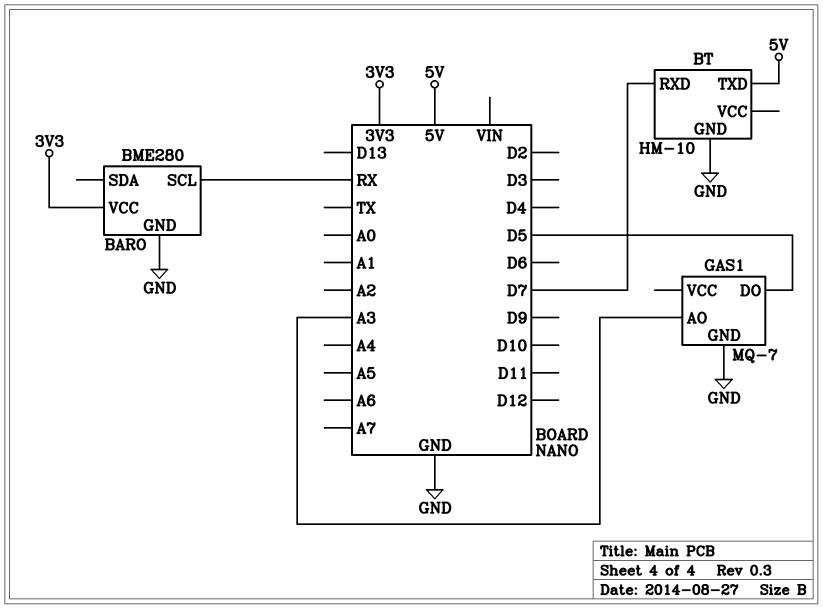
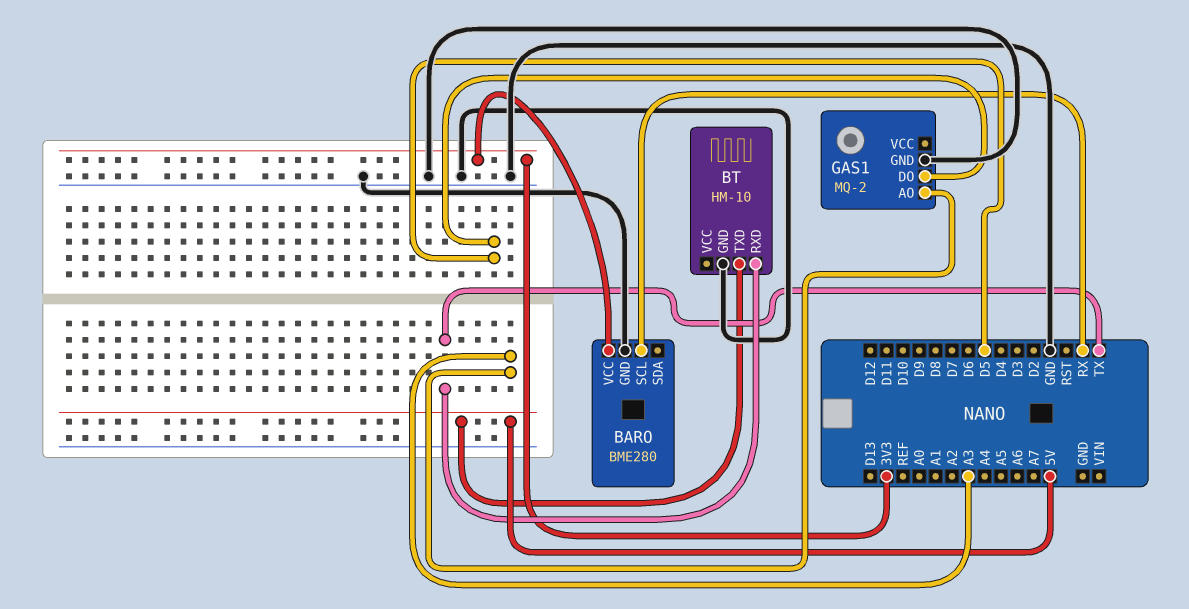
BT pin RXD: D7 -> TX
GAS1: MQ-7 -> MQ-2

